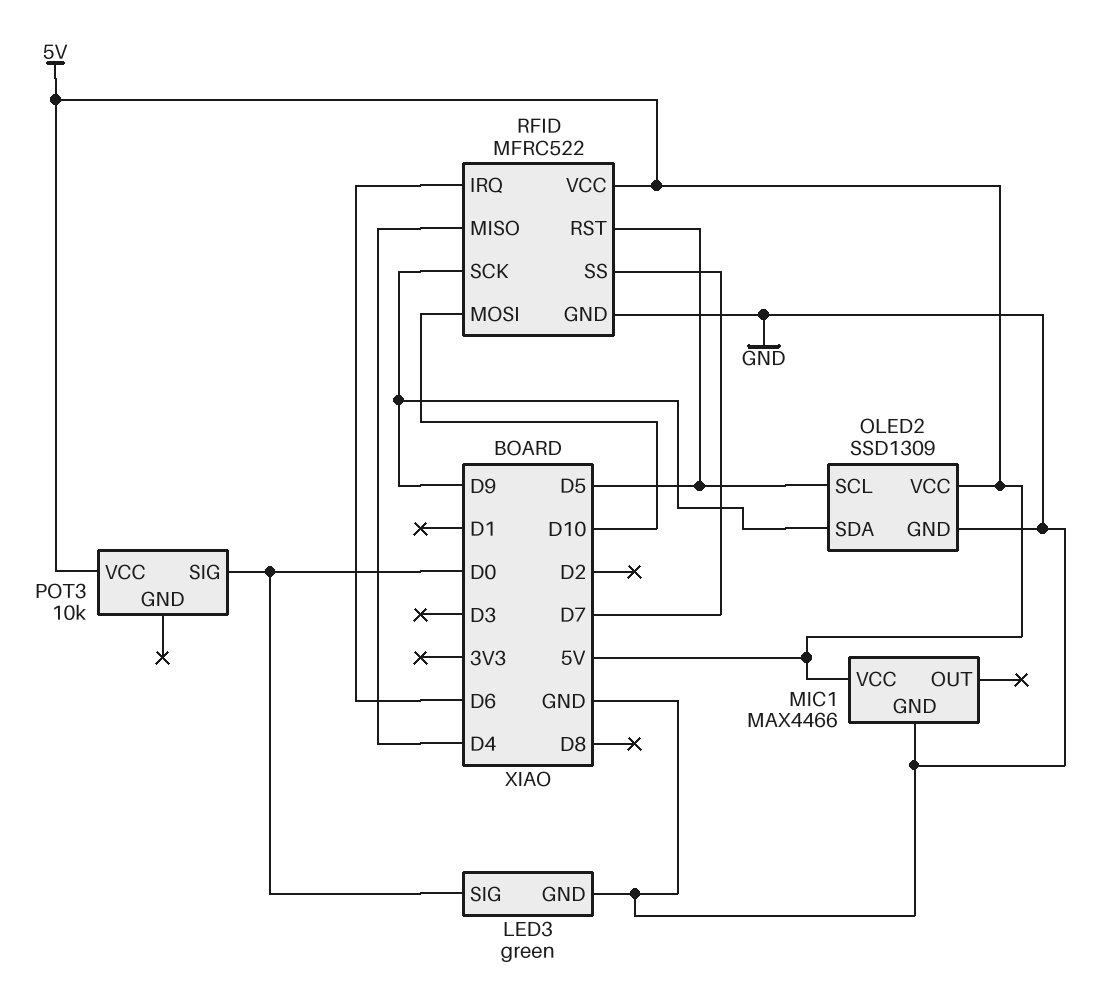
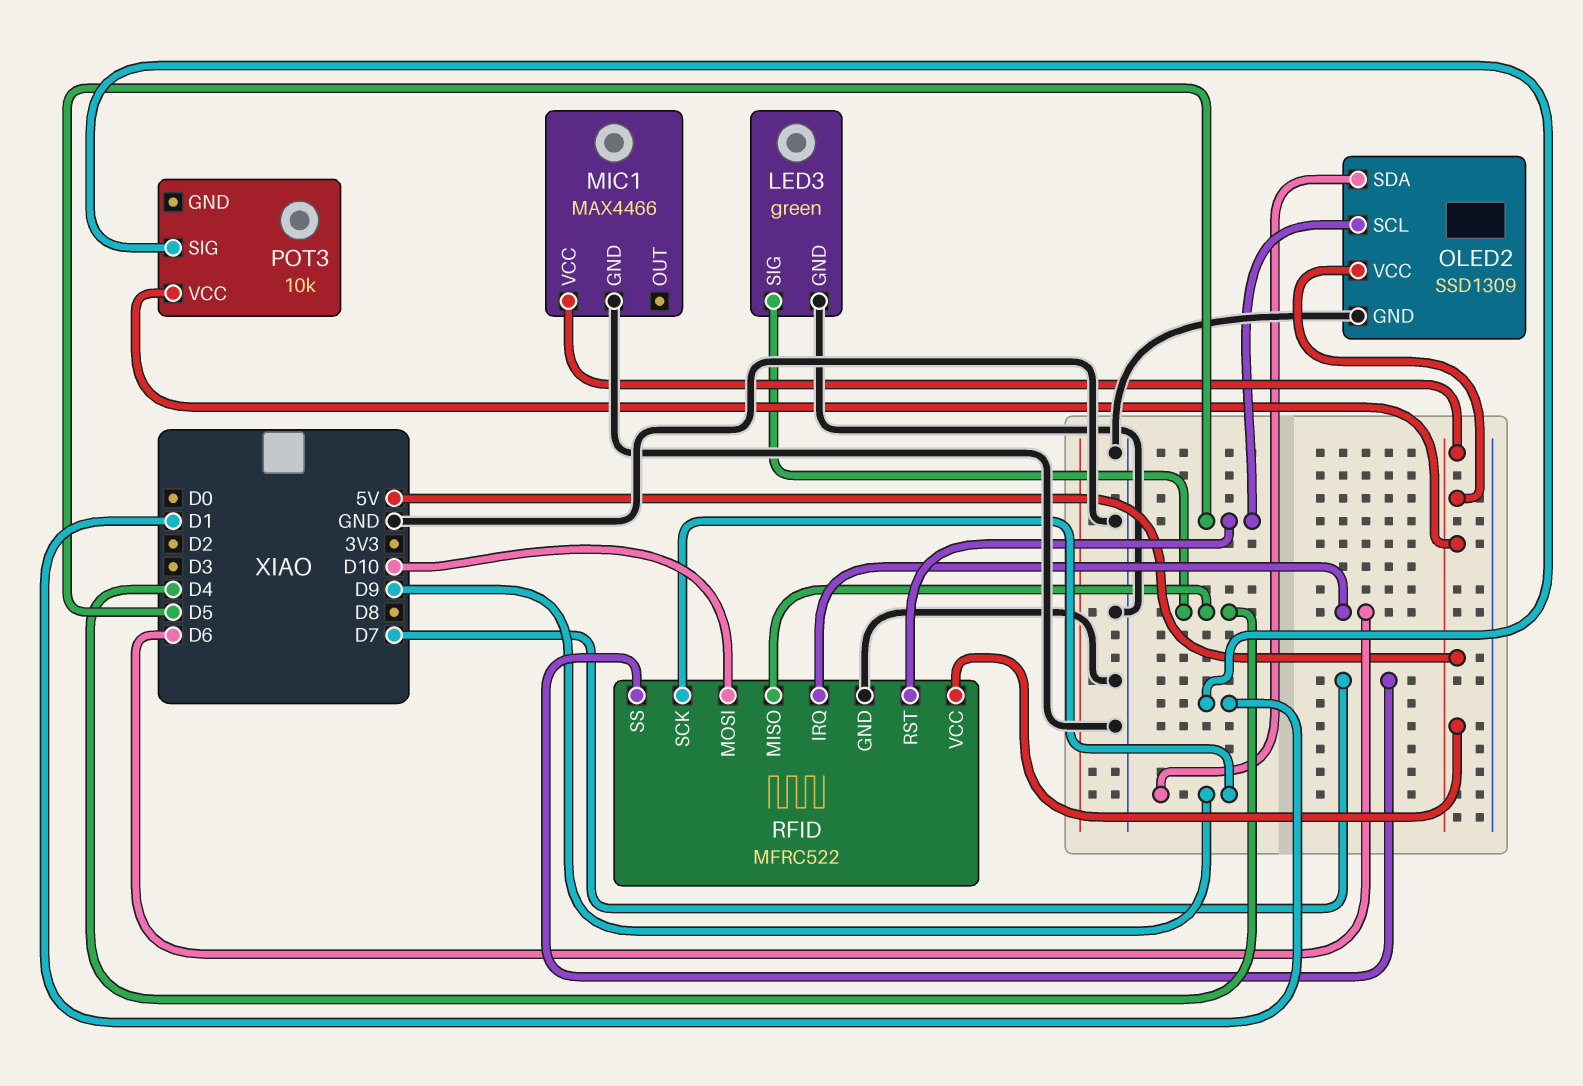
LED3 pin SIG: D0 -> D4
POT3 pin SIG: D0 -> D1

